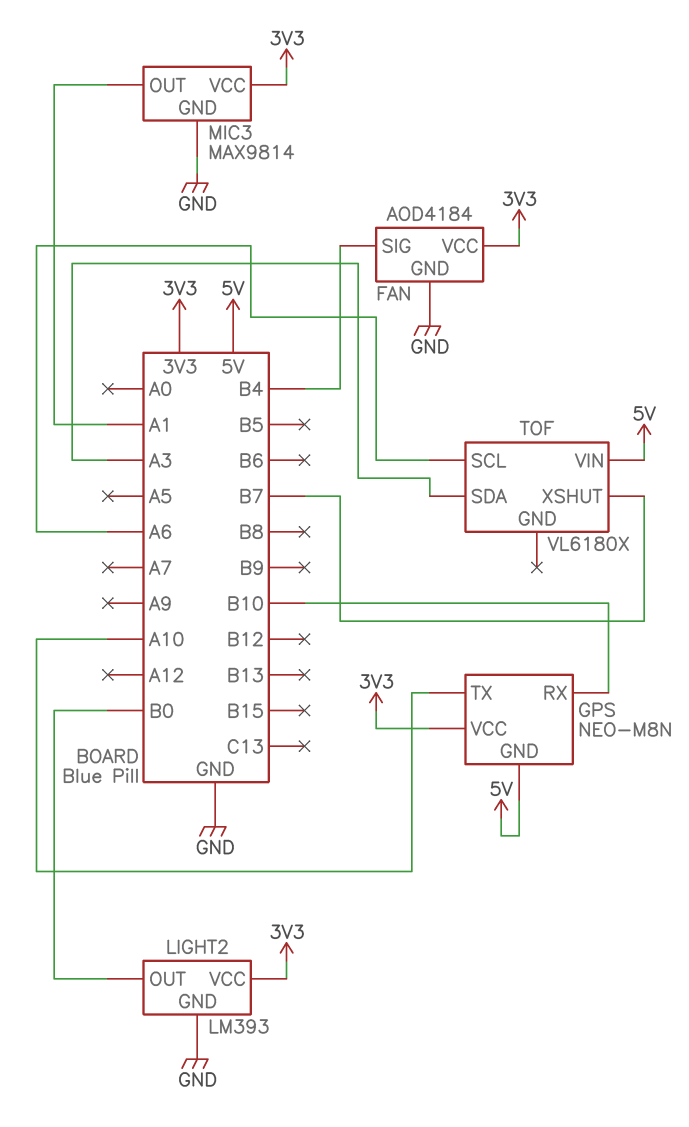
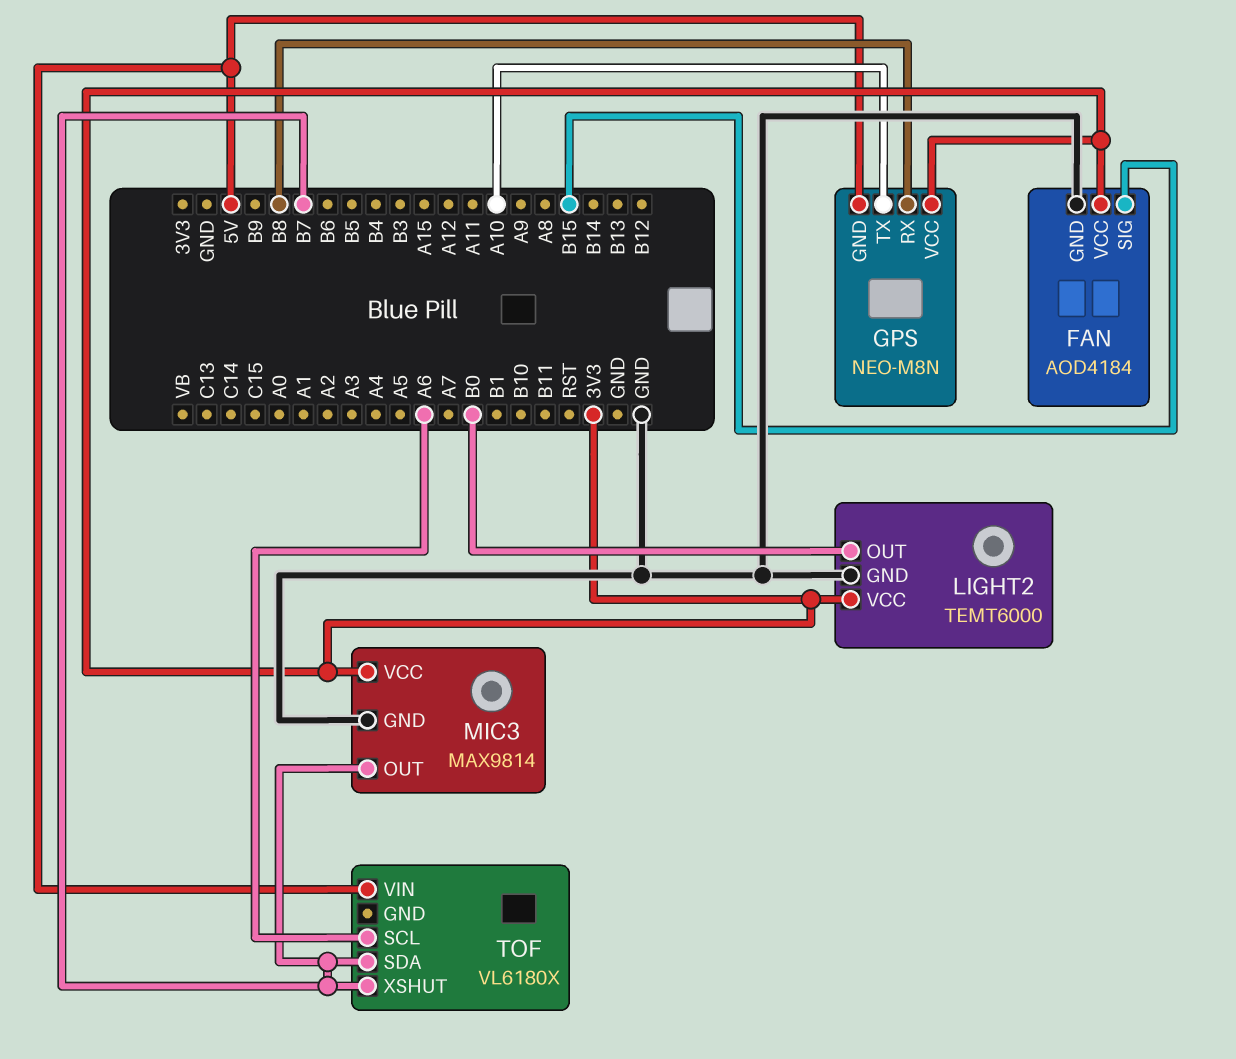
FAN pin SIG: B4 -> B15
GPS pin RX: B10 -> B8
LIGHT2: LM393 -> TEMT6000
MIC3 pin OUT: A1 -> B7
TOF pin SDA: A3 -> B7

